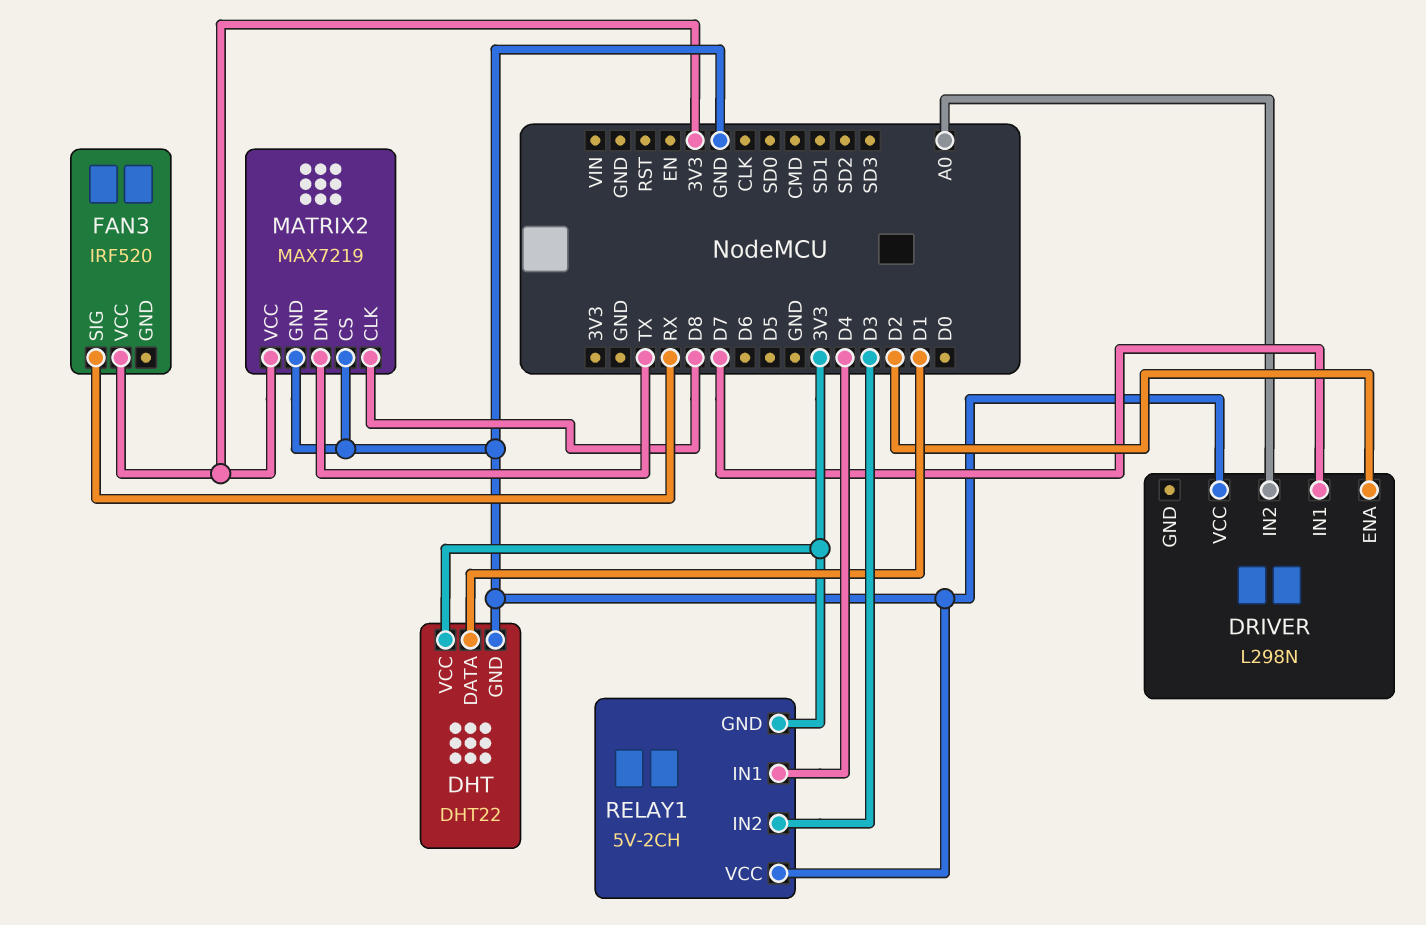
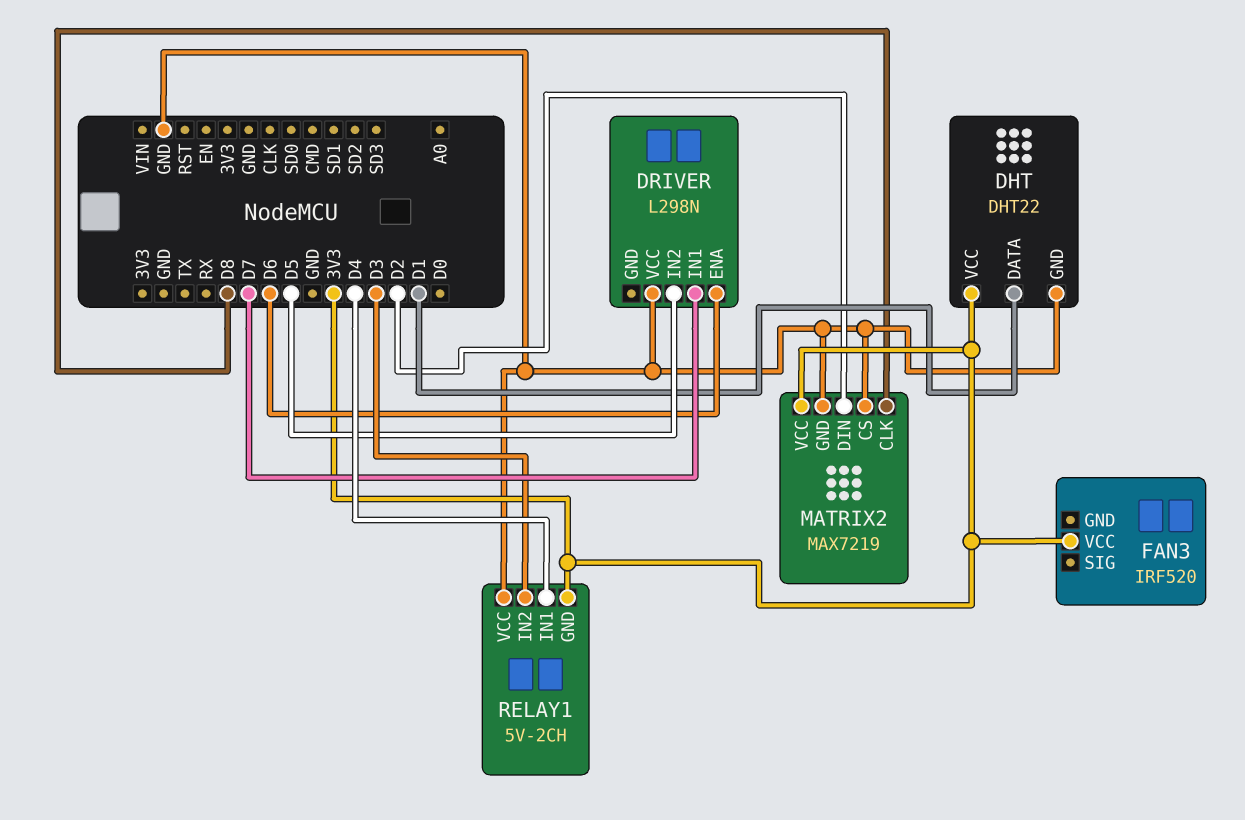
DRIVER pin ENA: D2 -> D6
DRIVER pin IN2: A0 -> D5
FAN3 pin SIG: RX -> none
MATRIX2 pin DIN: TX -> D2

